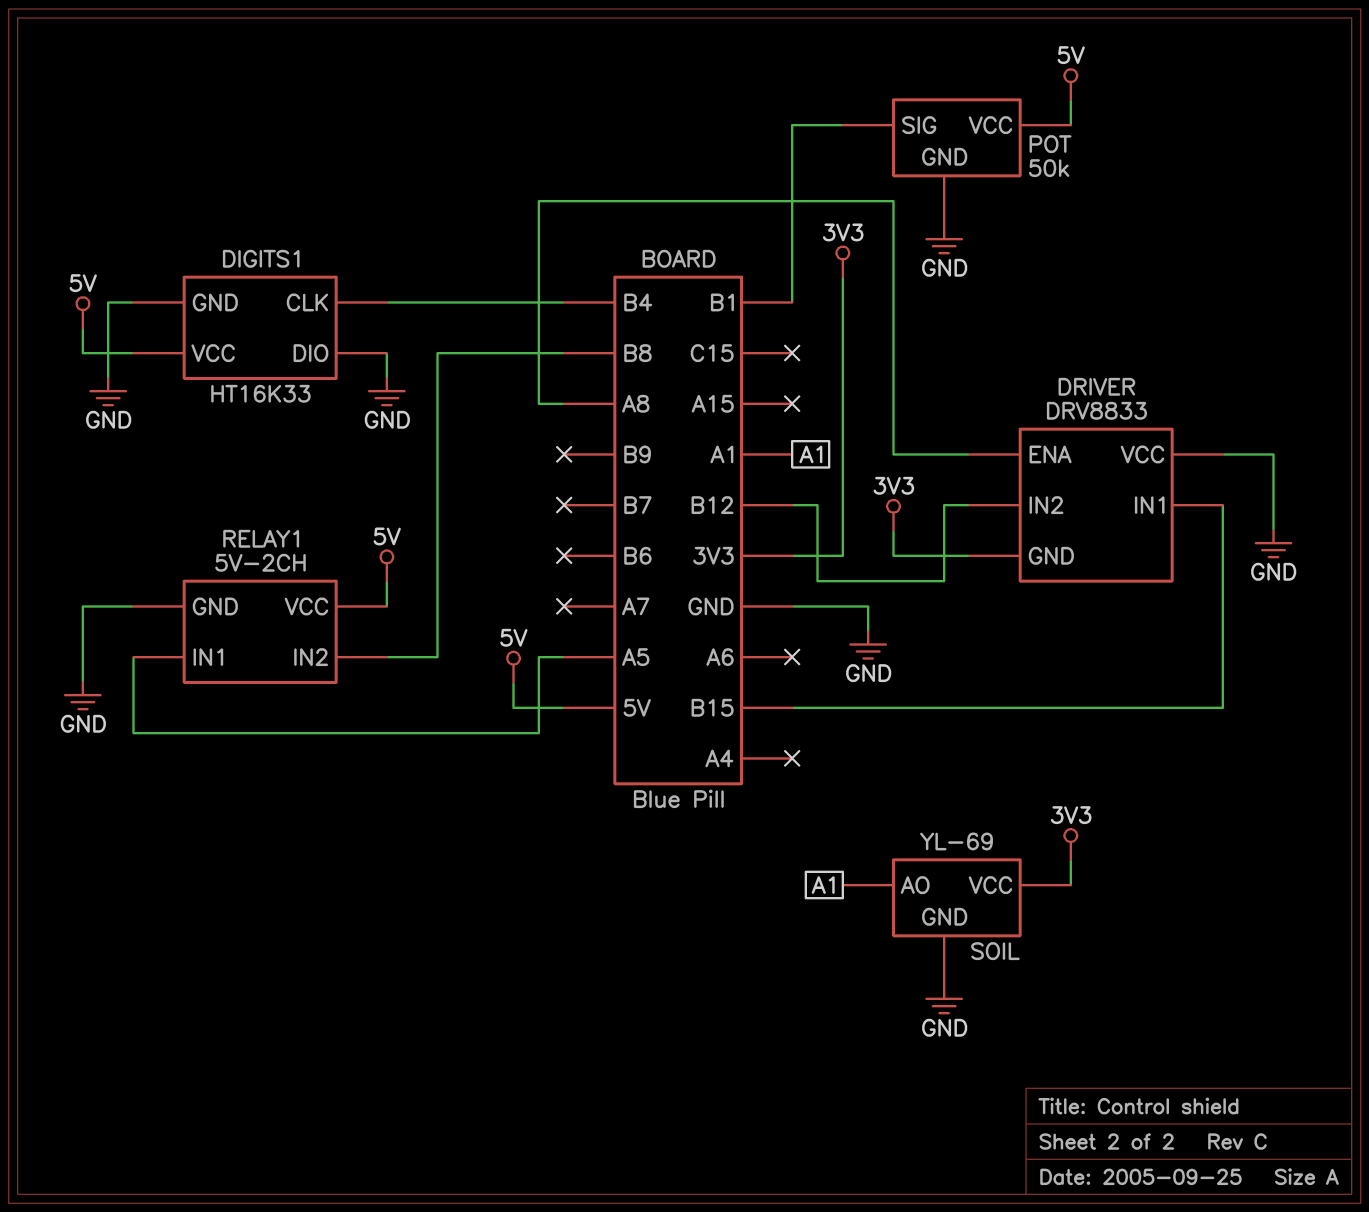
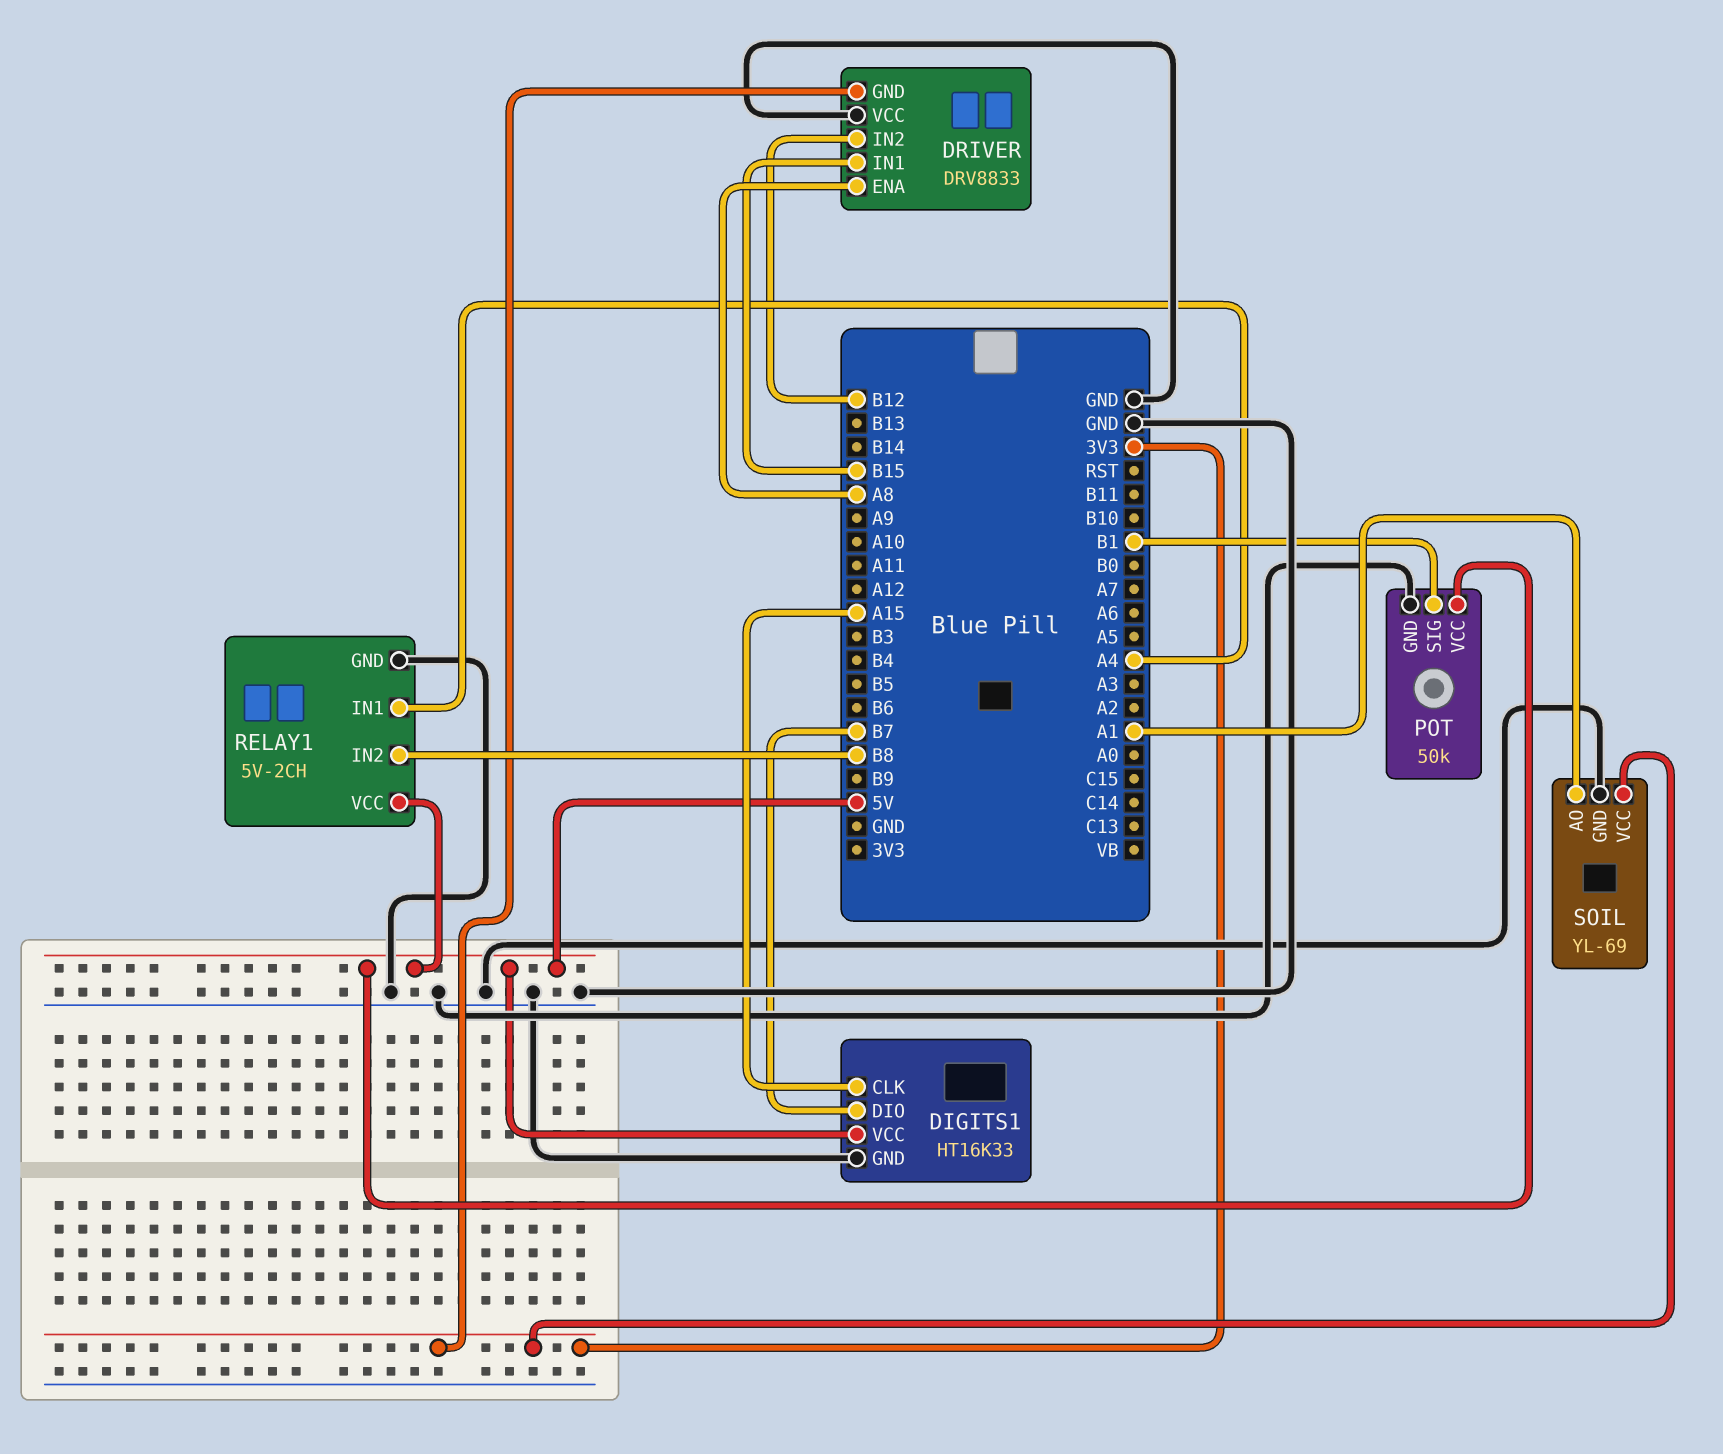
DIGITS1 pin CLK: B4 -> A15
DIGITS1 pin DIO: GND -> B7
RELAY1 pin IN1: A5 -> A4

